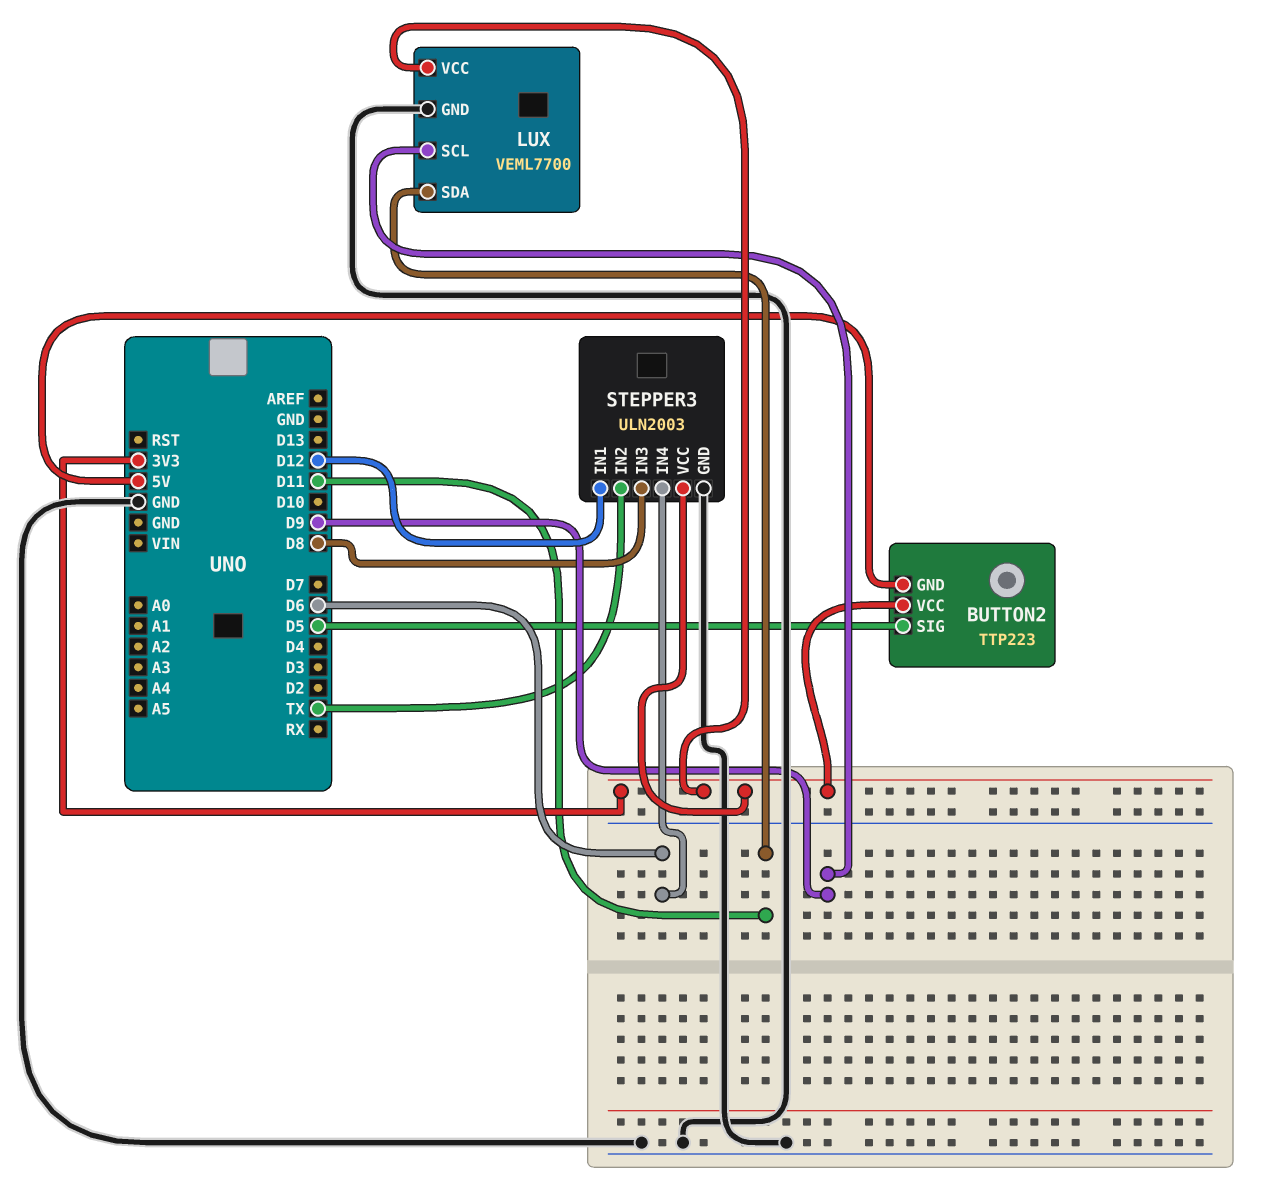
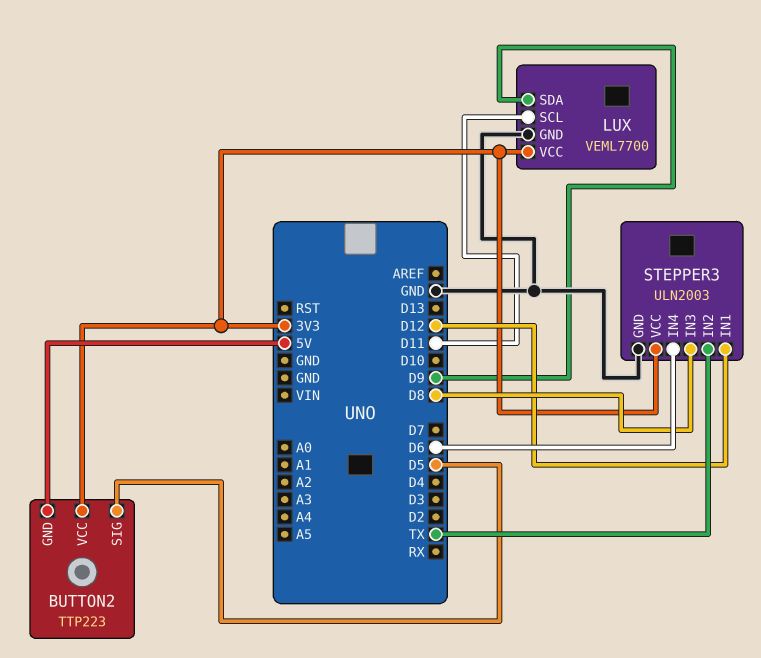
LUX pin SCL: D9 -> D11
LUX pin SDA: D11 -> D9

